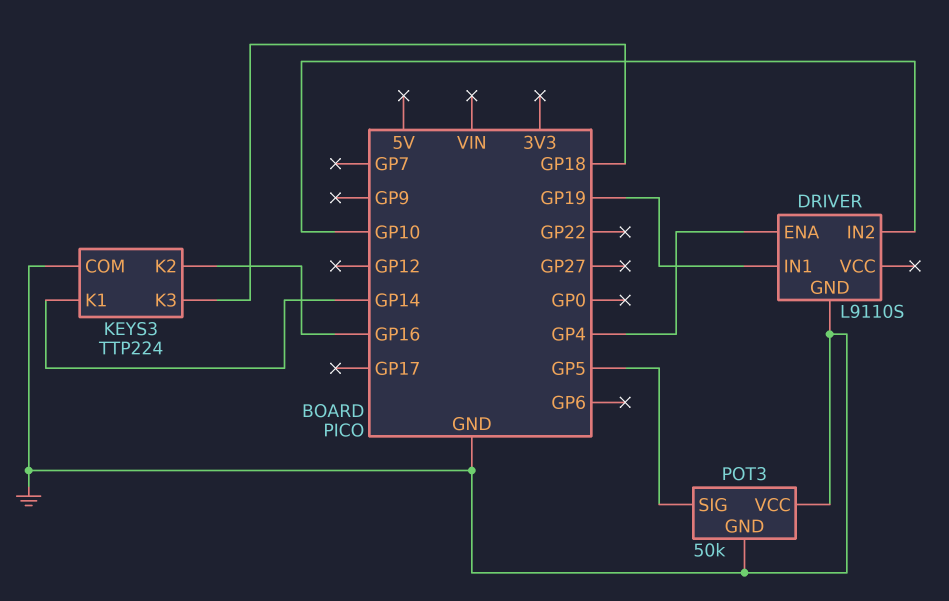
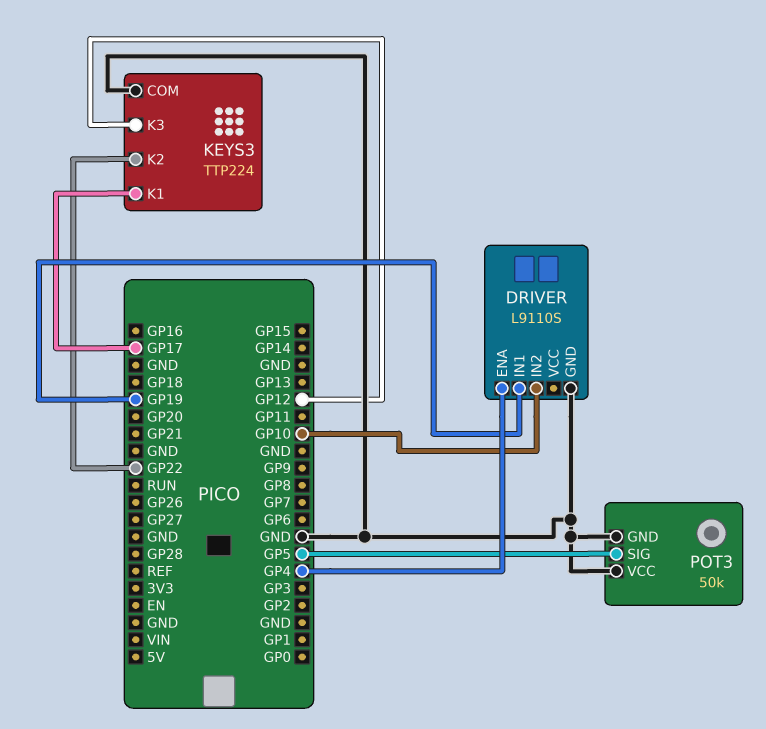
KEYS3 pin K1: GP14 -> GP17
KEYS3 pin K2: GP16 -> GP22
KEYS3 pin K3: GP18 -> GP12

